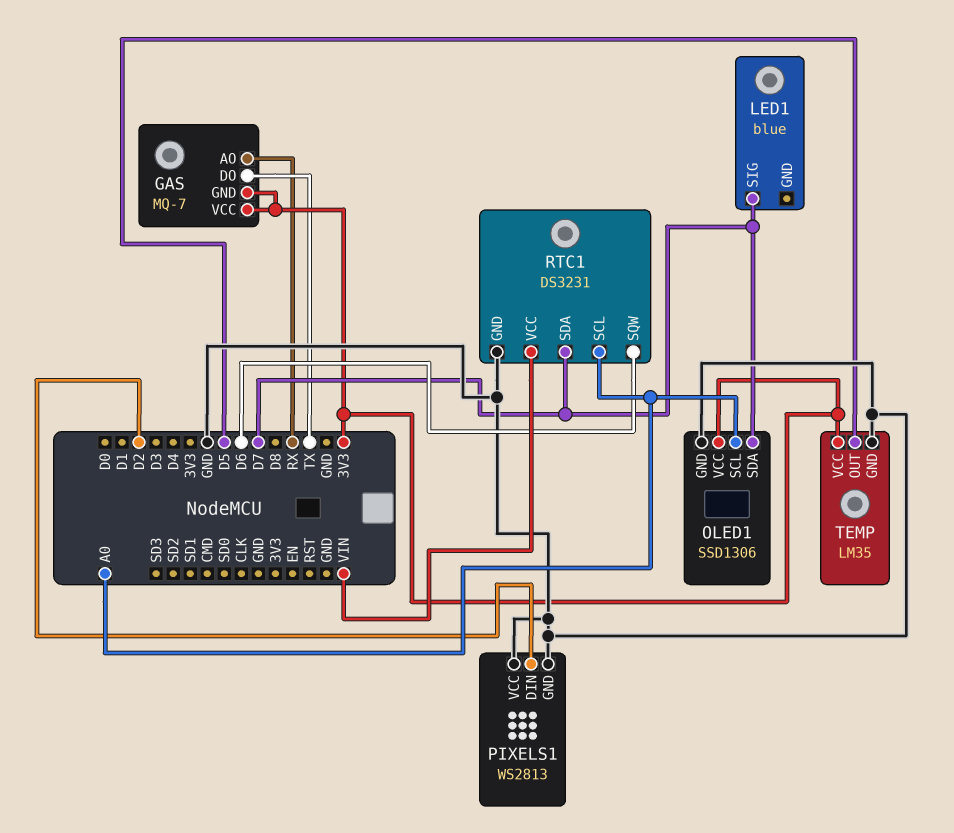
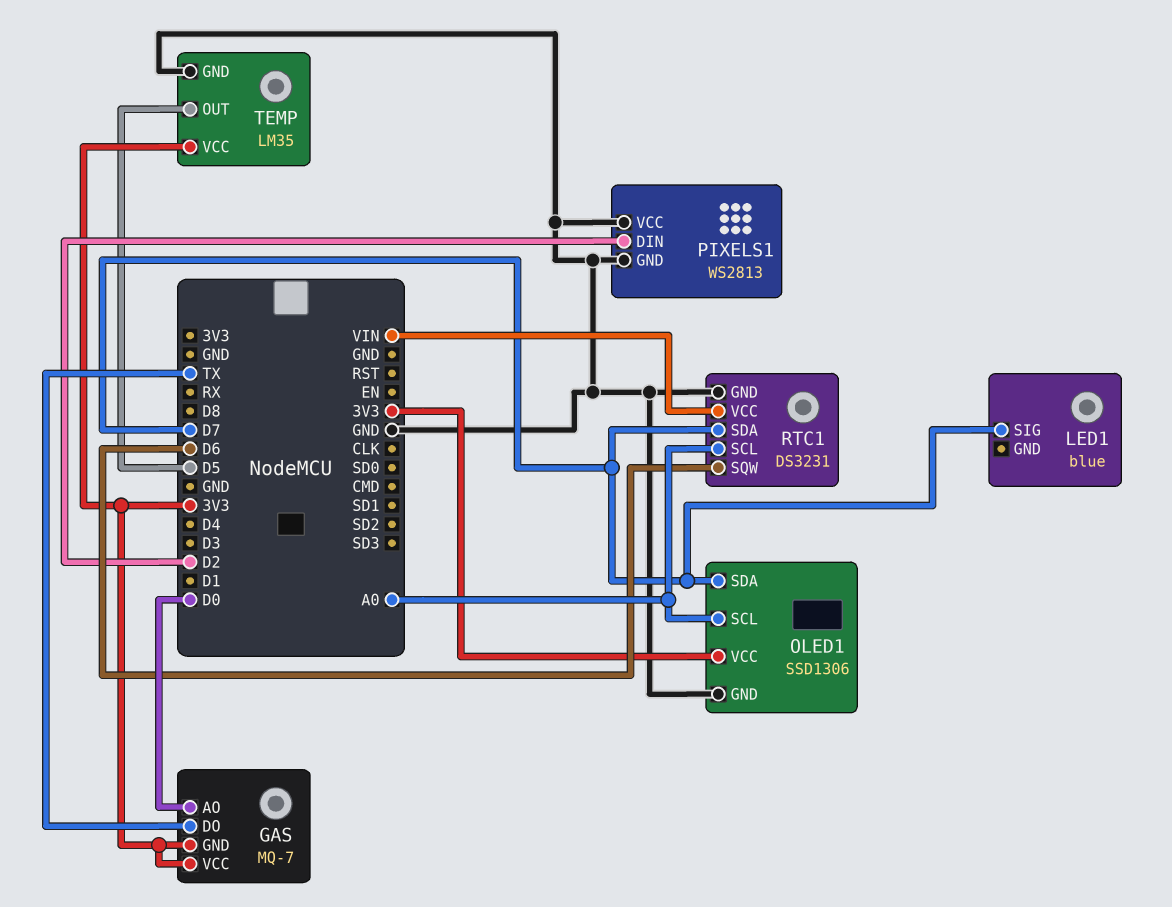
GAS pin AO: RX -> D0

